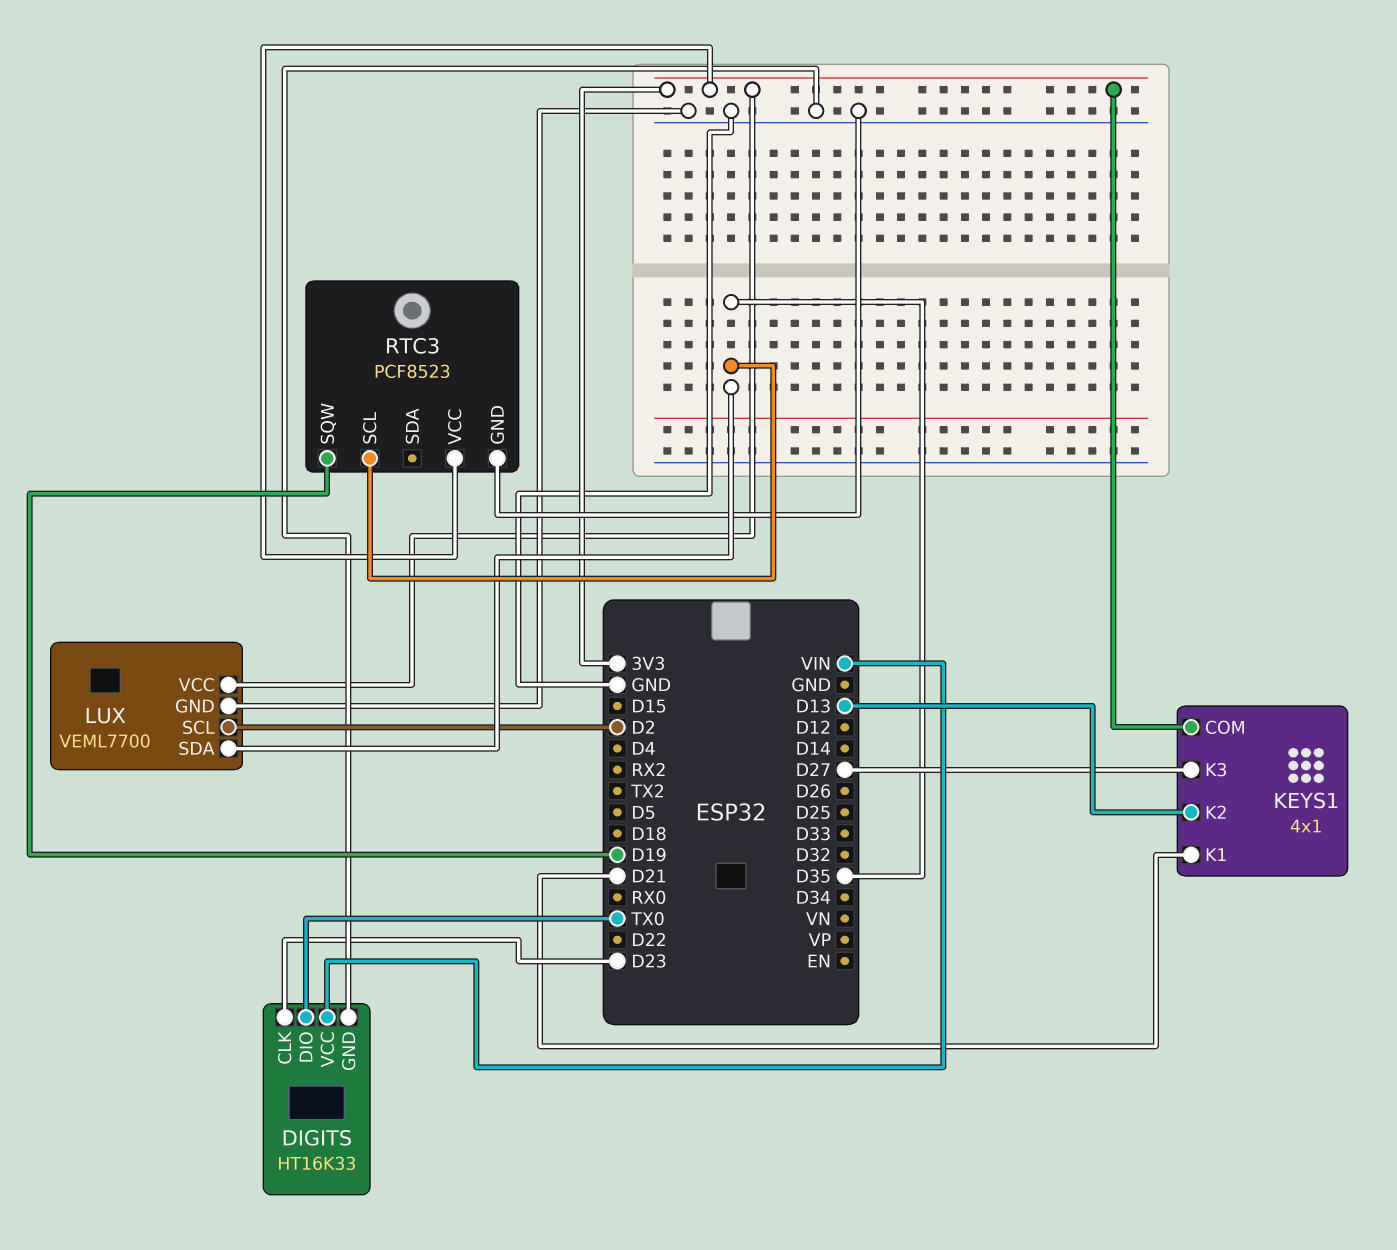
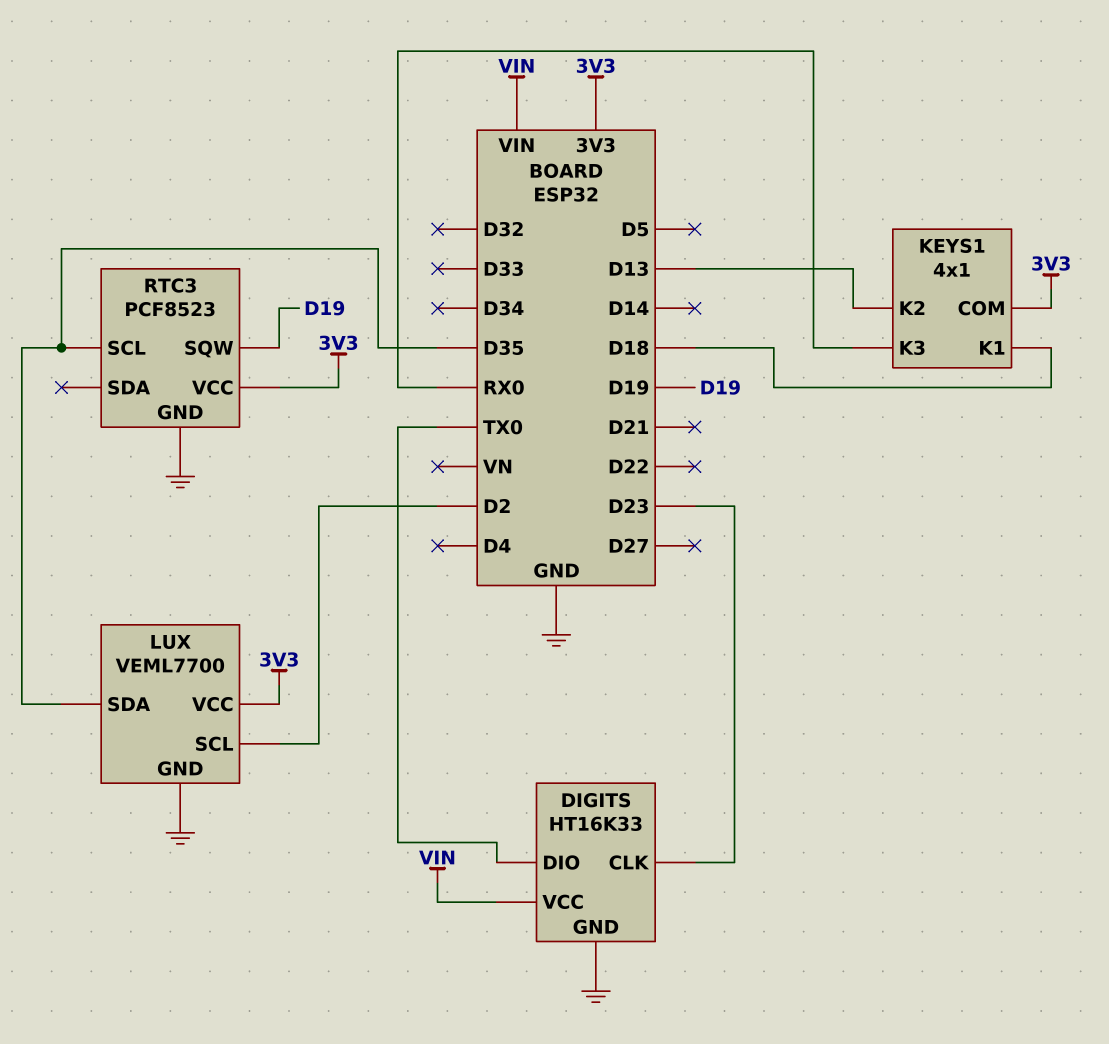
KEYS1 pin K1: D21 -> D18
KEYS1 pin K3: D27 -> RX0

